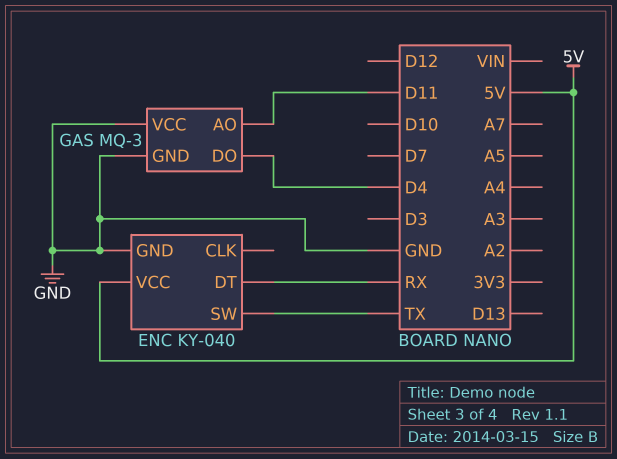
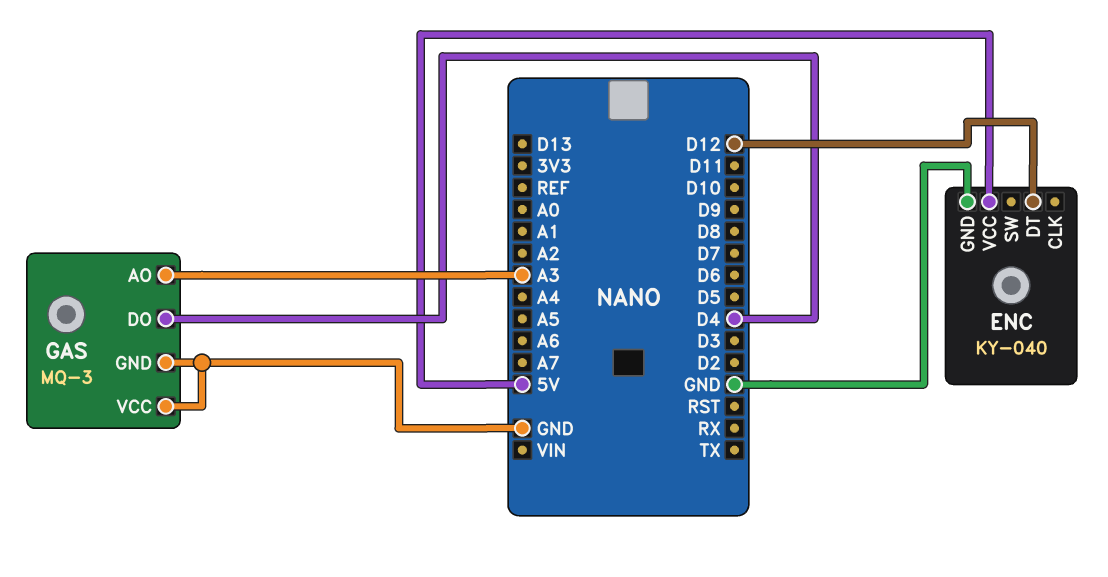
ENC pin DT: RX -> D12
ENC pin SW: TX -> none
GAS pin AO: D11 -> A3

